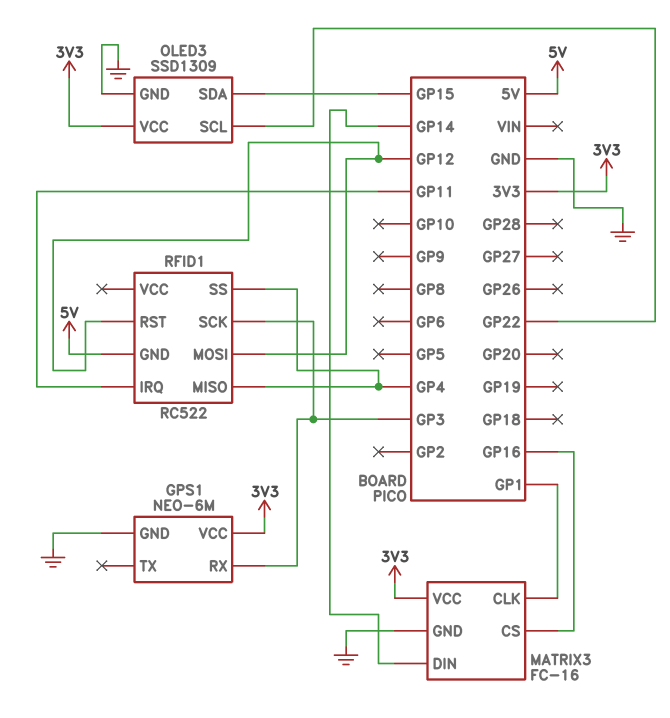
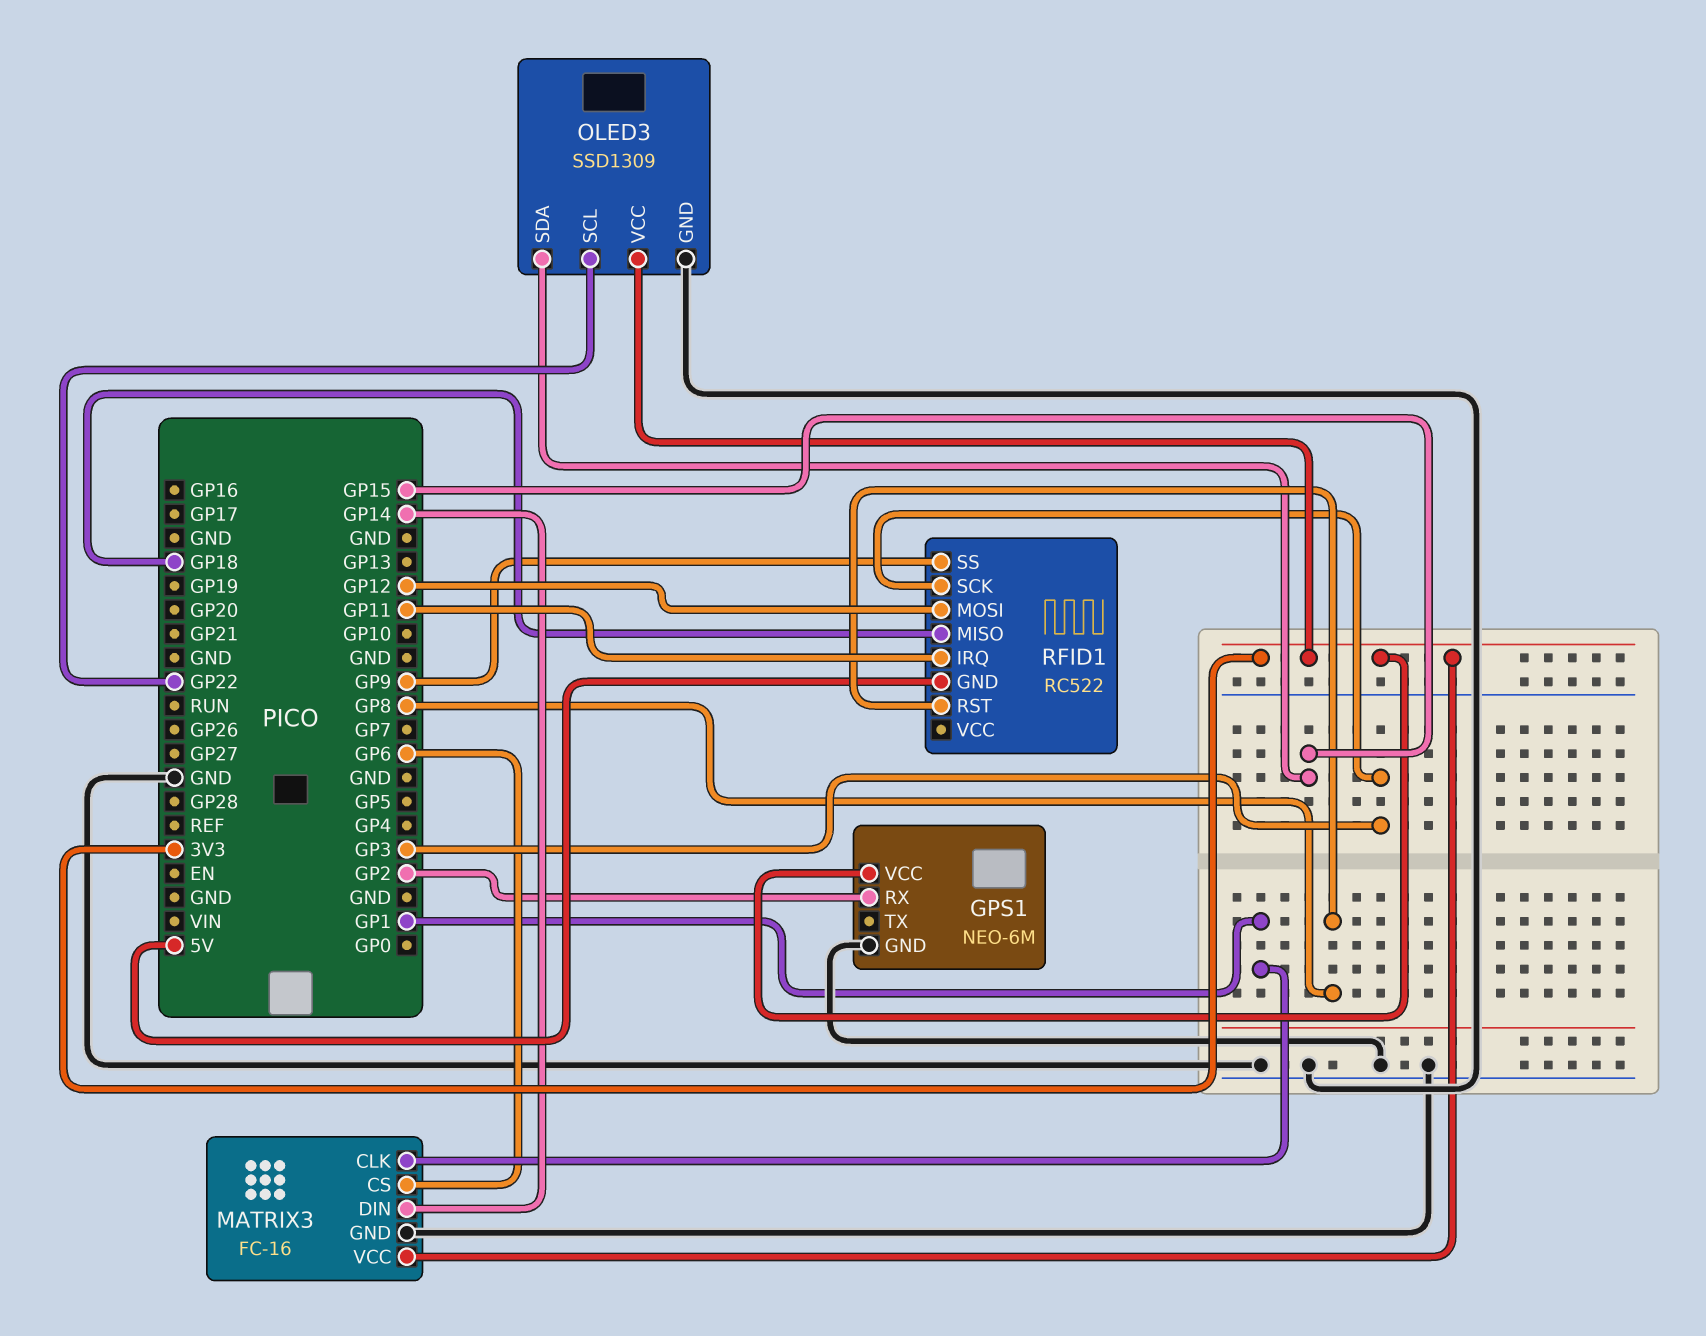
GPS1 pin RX: GP3 -> GP2
MATRIX3 pin CS: GP16 -> GP6
RFID1 pin MISO: GP4 -> GP18
RFID1 pin RST: GP12 -> GP8
RFID1 pin SS: GP4 -> GP9

